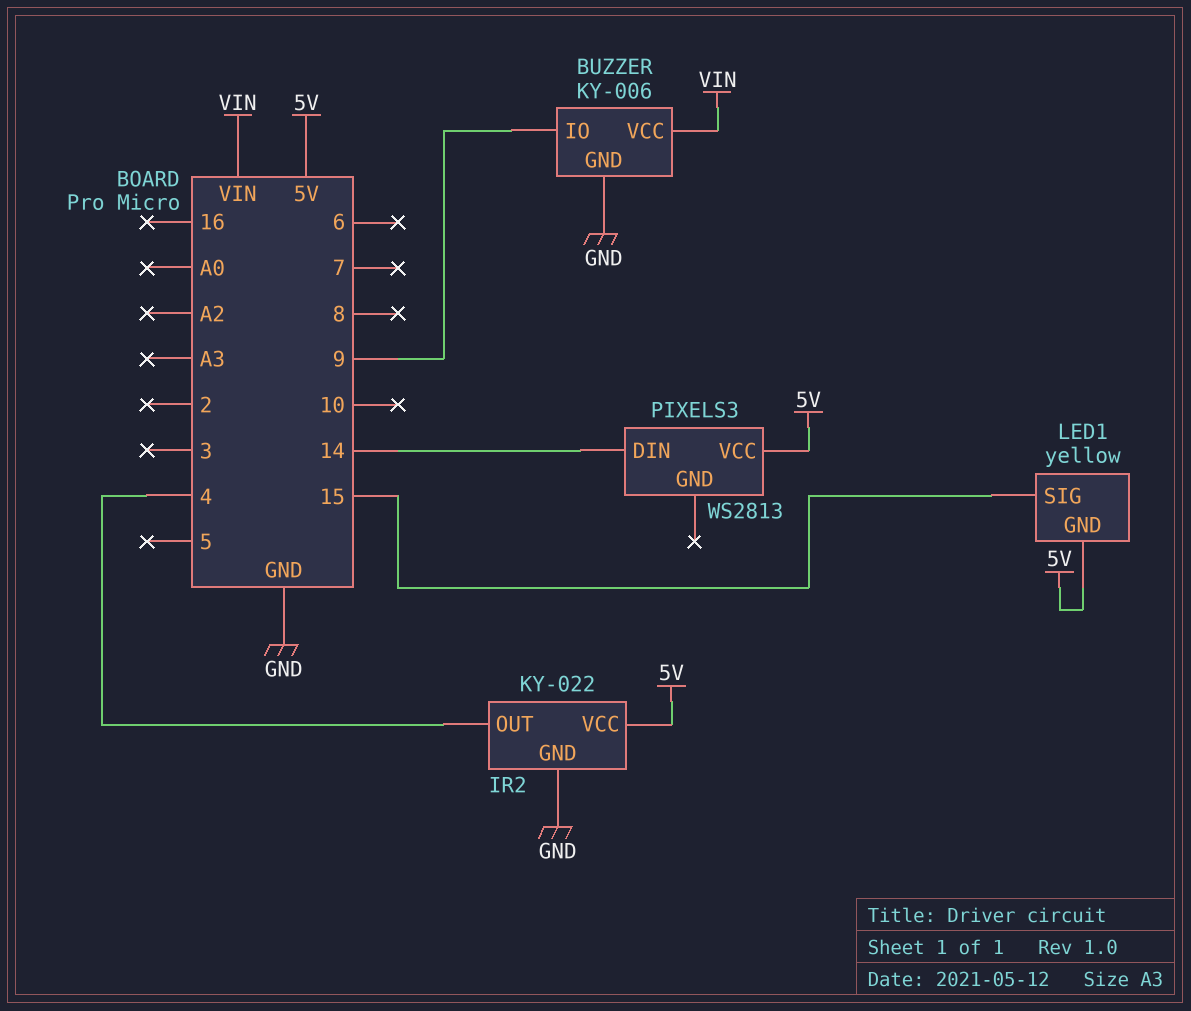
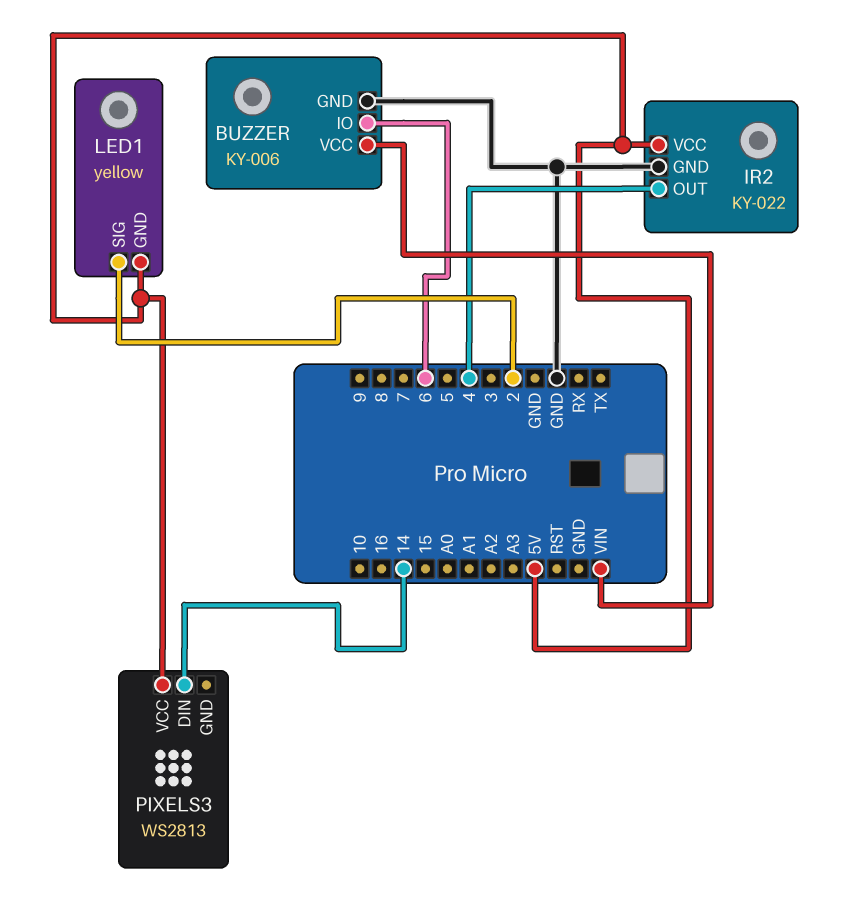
BUZZER pin IO: 9 -> 6
LED1 pin SIG: 15 -> 2

